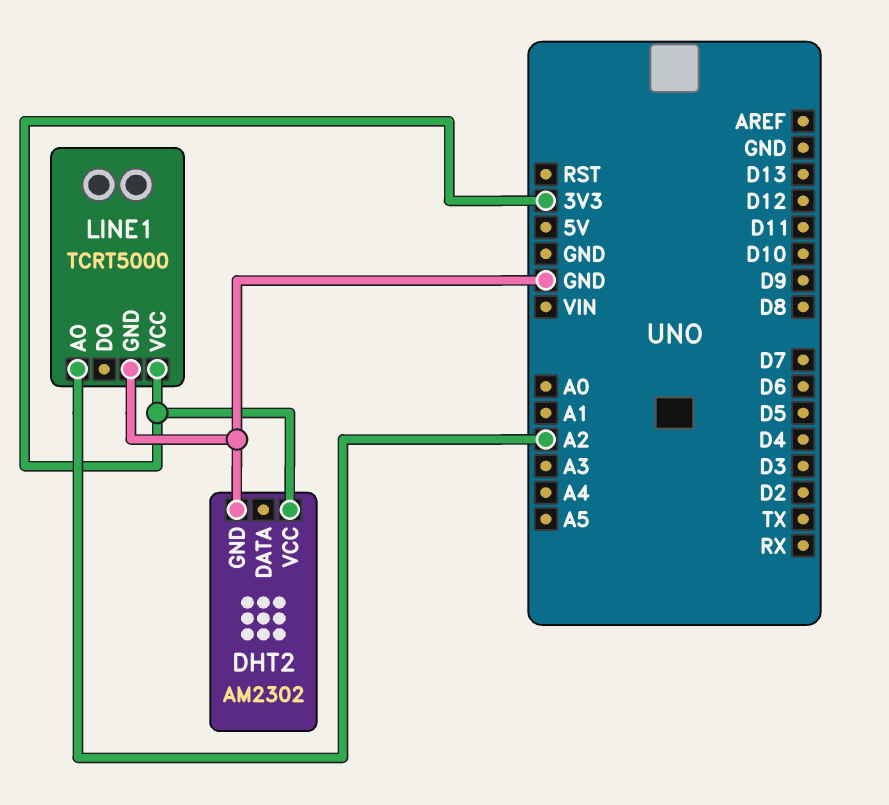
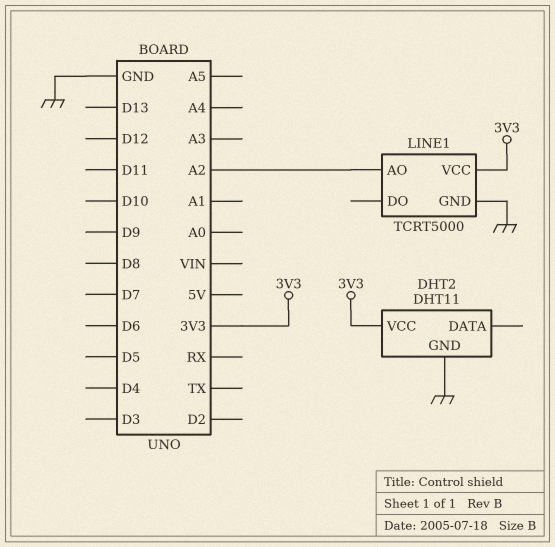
DHT2: AM2302 -> DHT11

